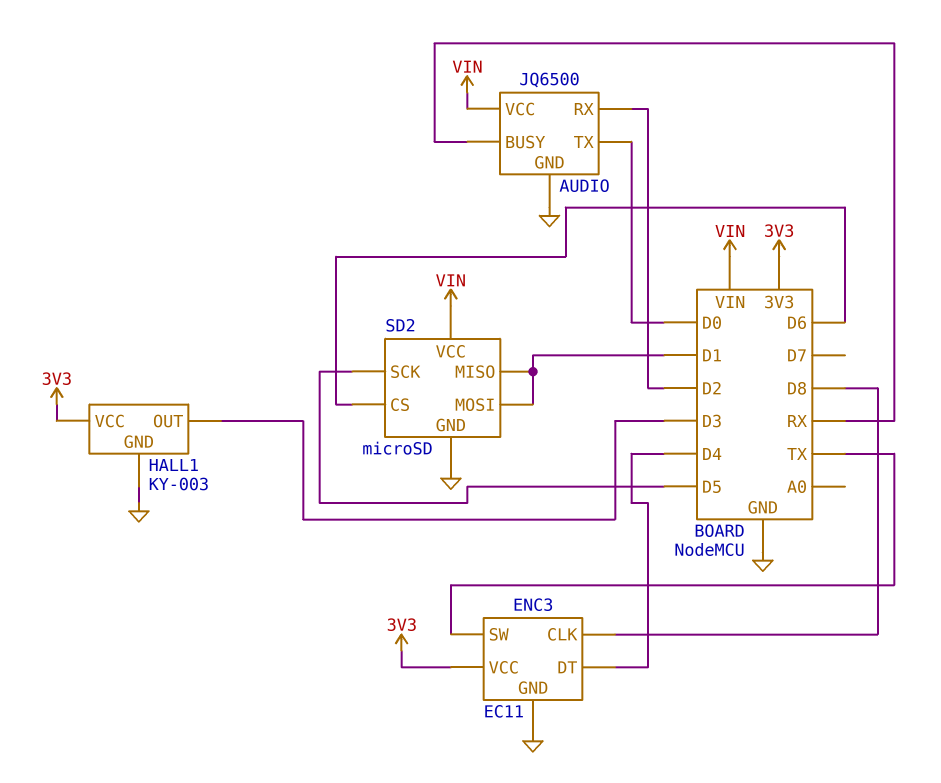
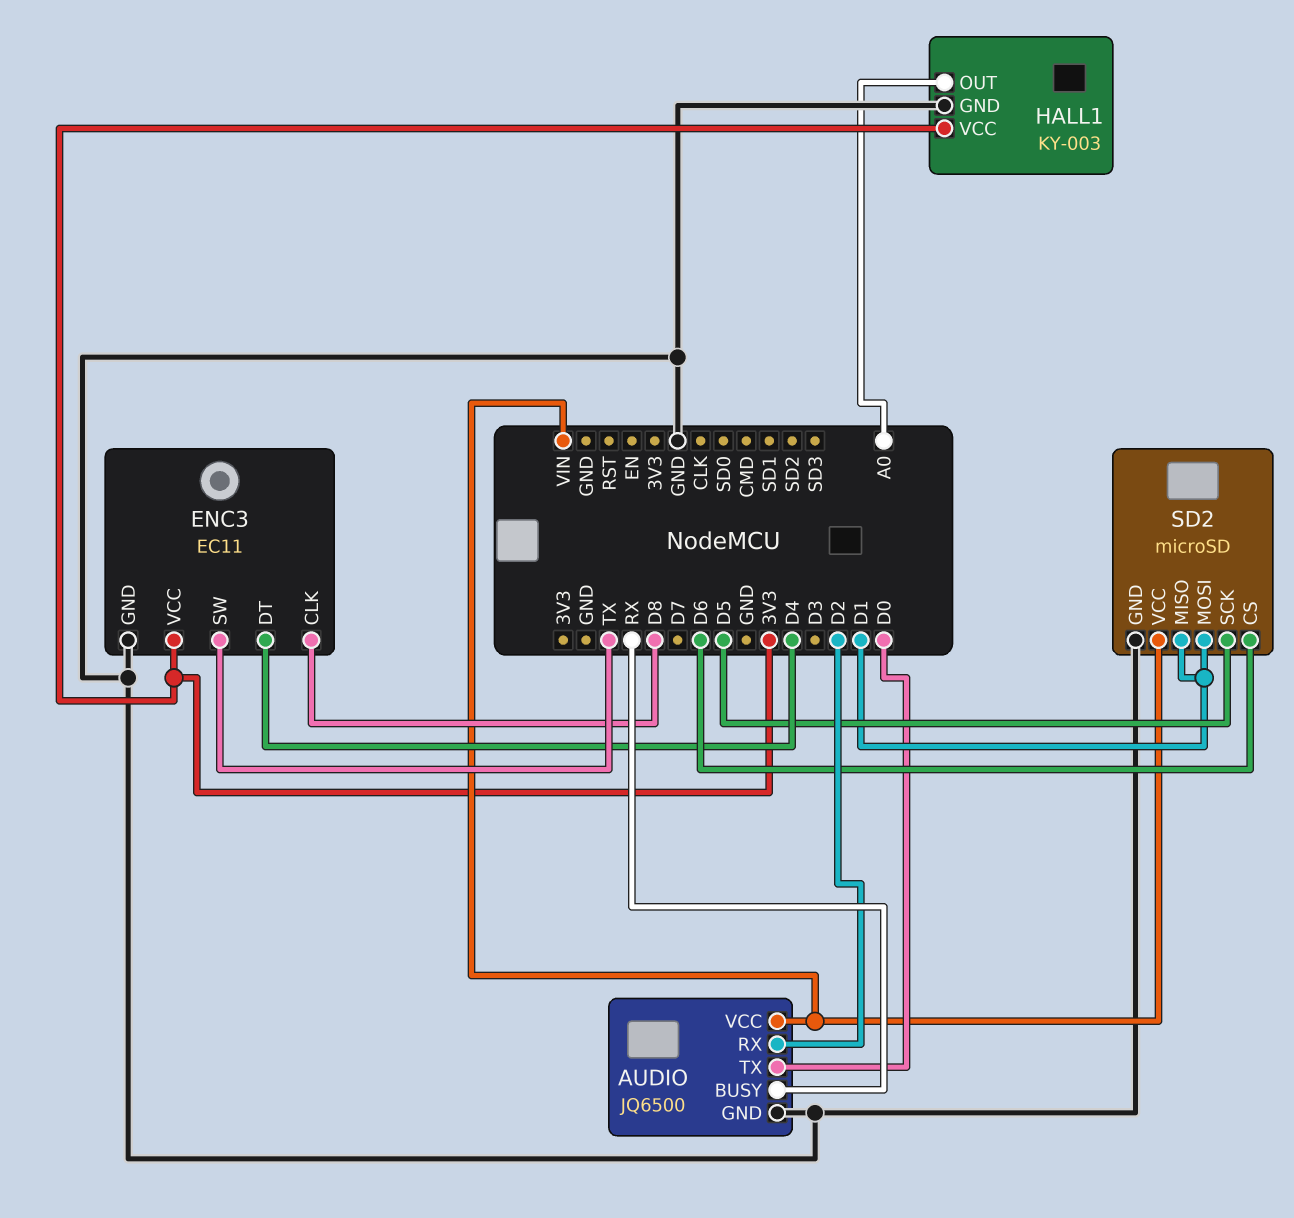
HALL1 pin OUT: D3 -> A0

